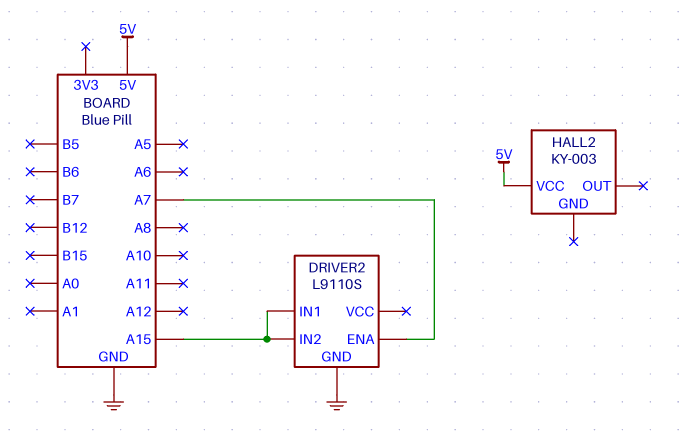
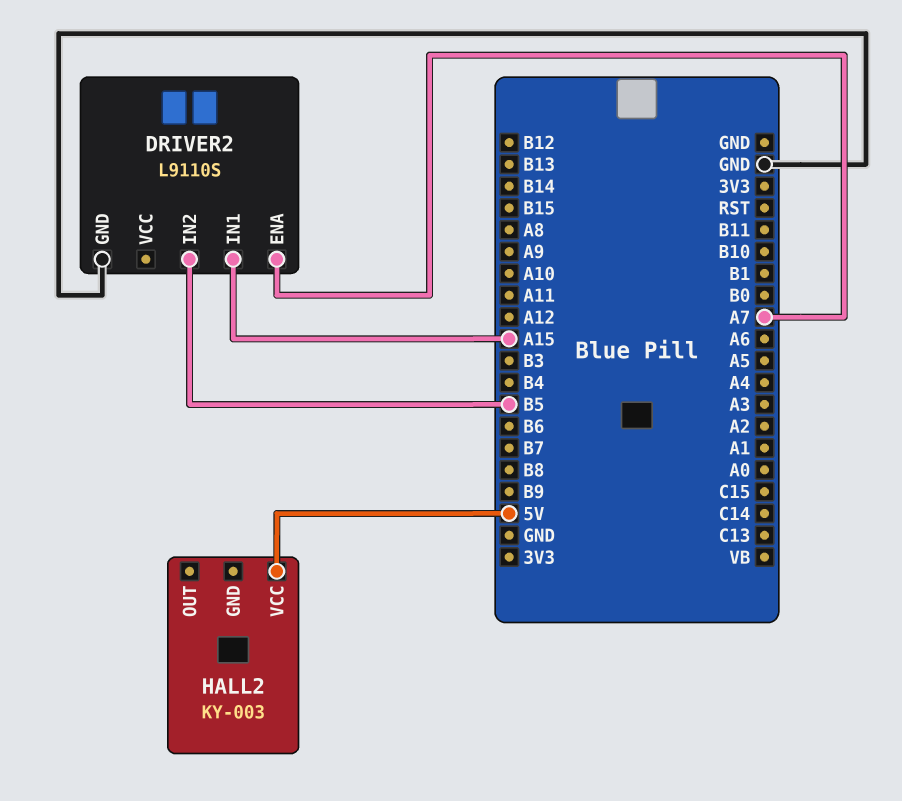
DRIVER2 pin IN2: A15 -> B5

